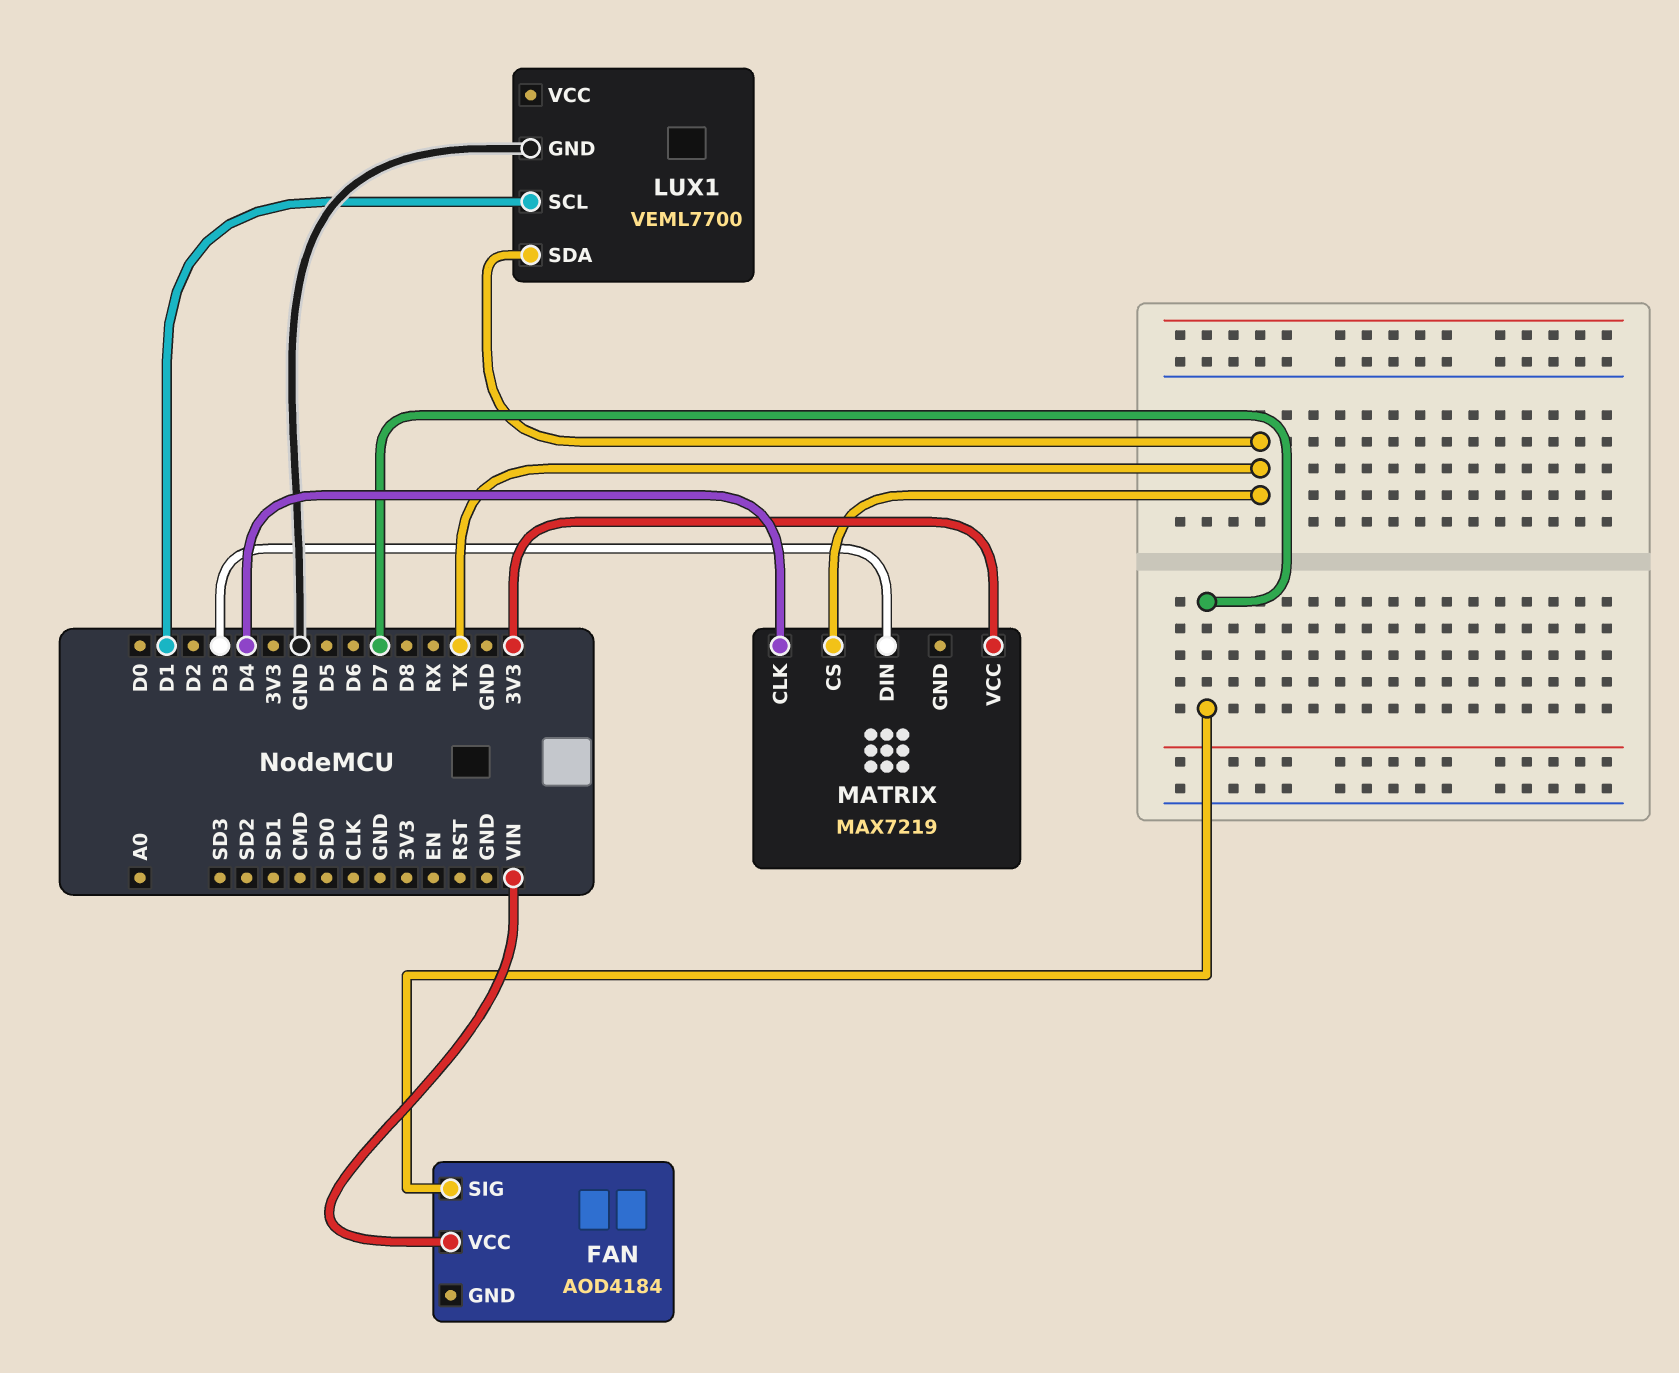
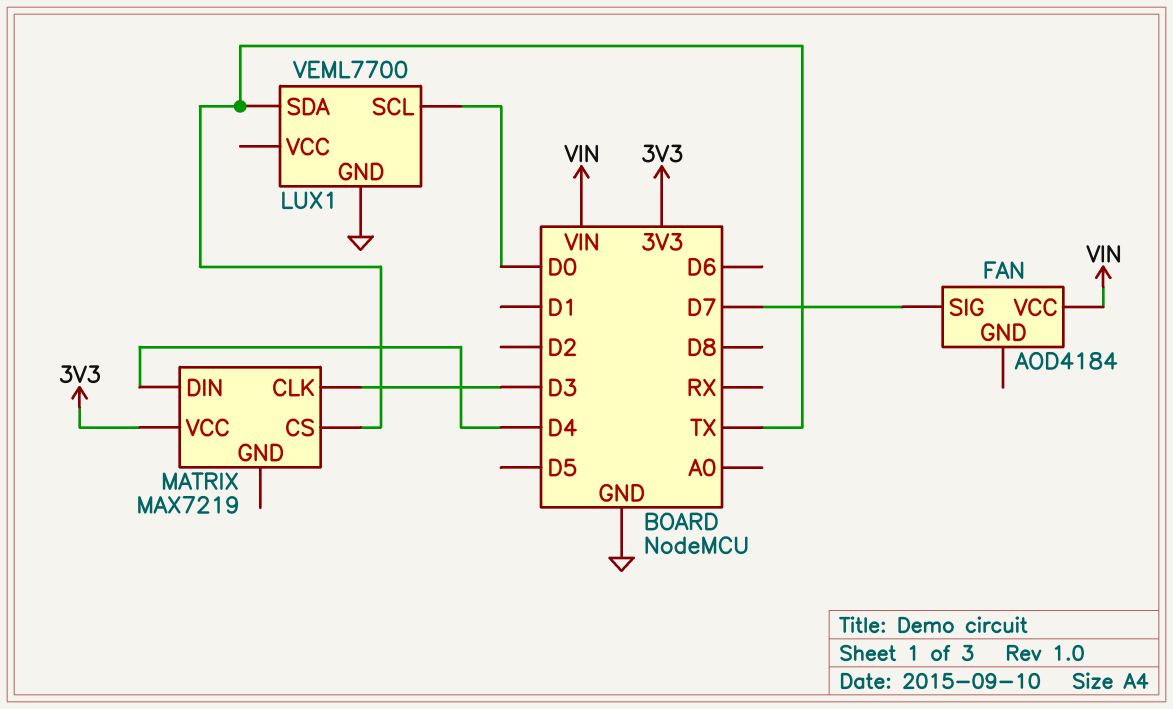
LUX1 pin SCL: D1 -> D0
MATRIX pin CLK: D4 -> D3
MATRIX pin DIN: D3 -> D4

